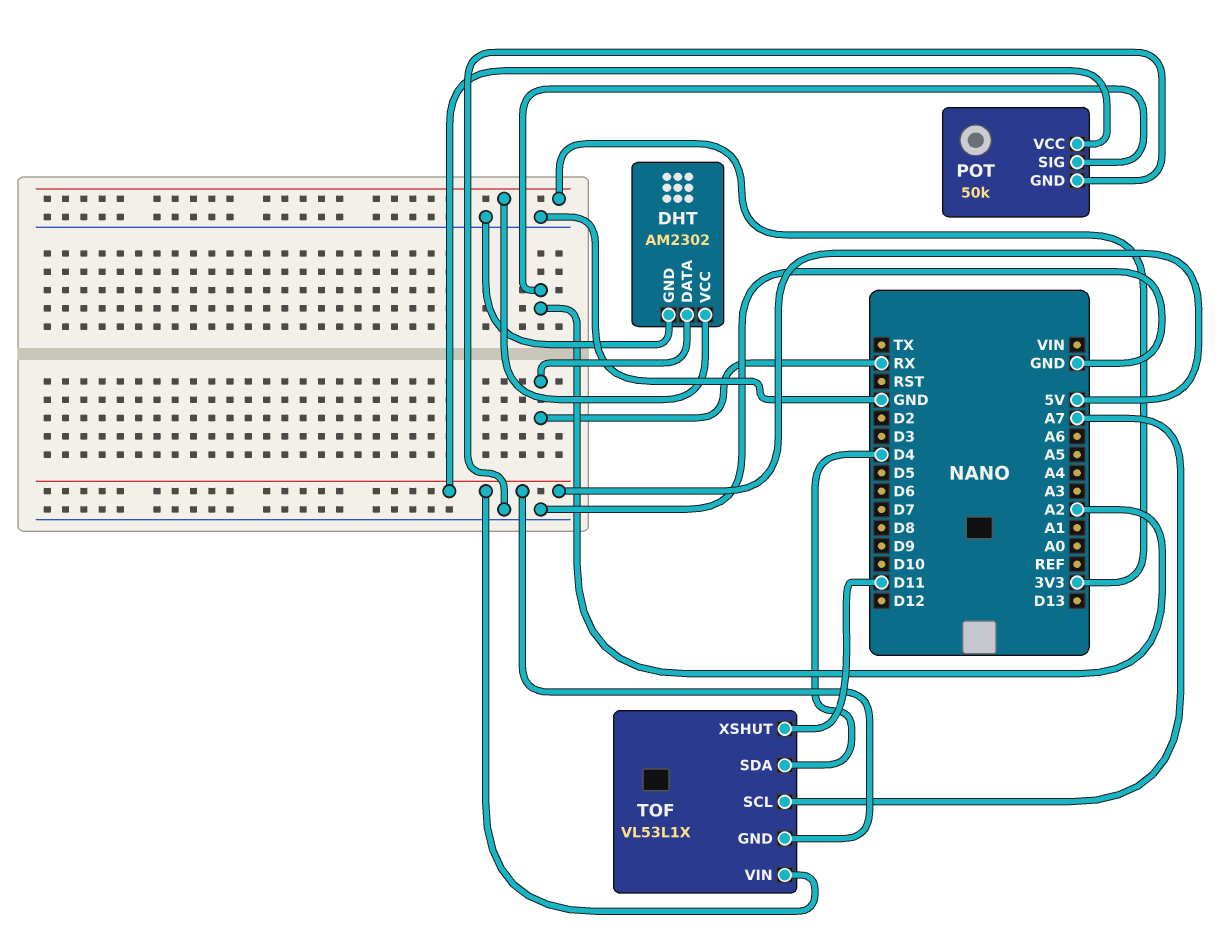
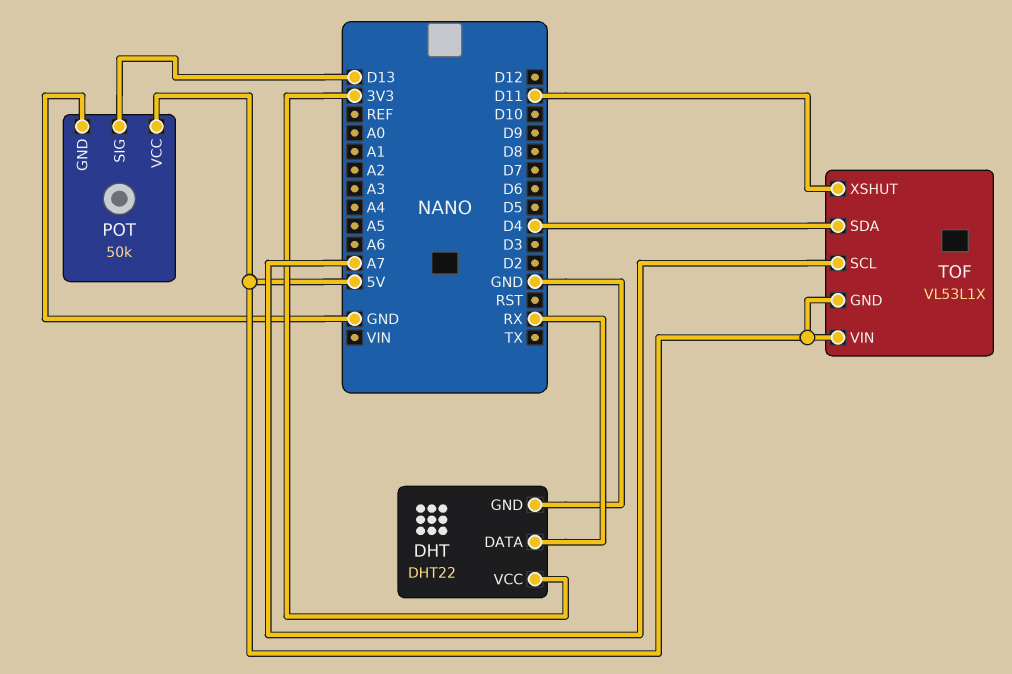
DHT: AM2302 -> DHT22
POT pin SIG: A2 -> D13

